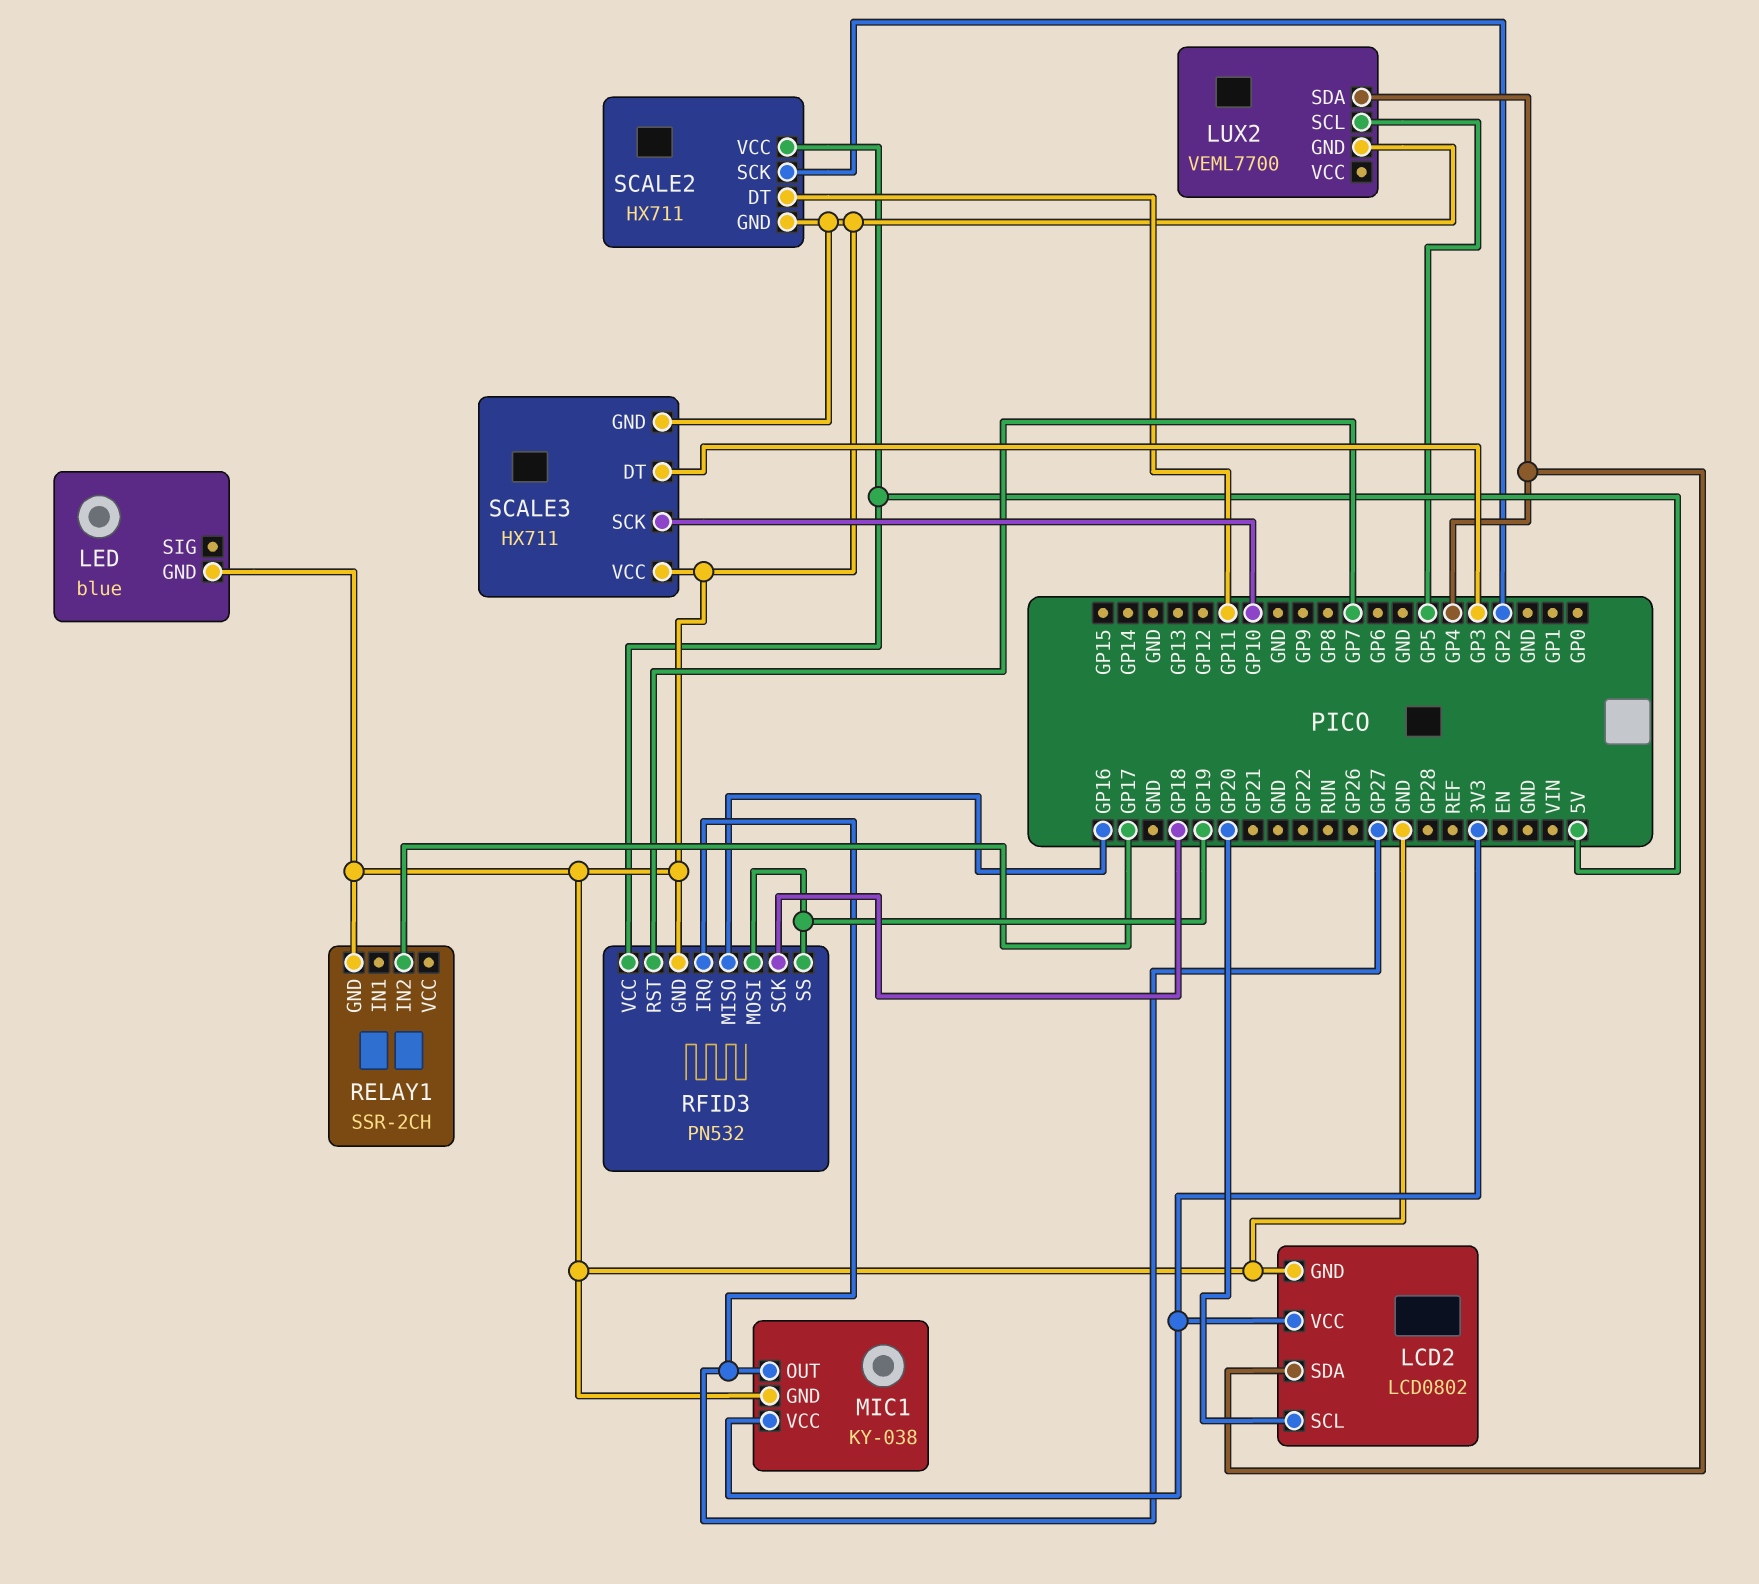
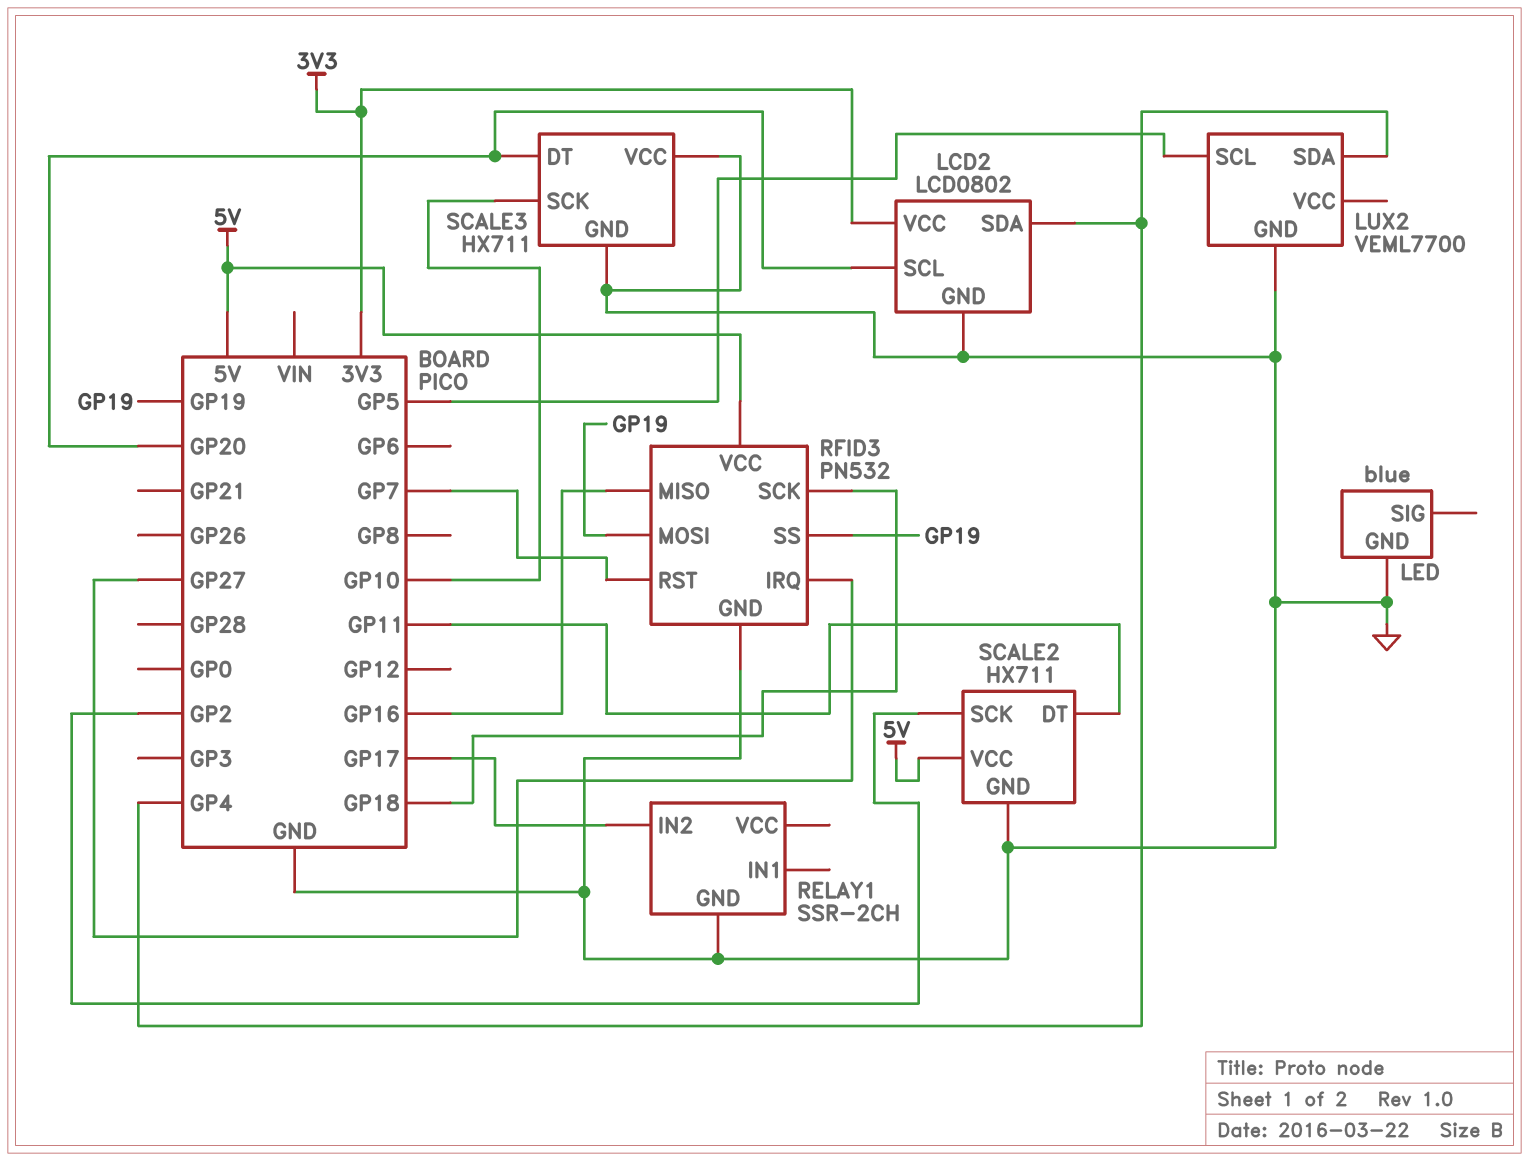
MIC1: KY-038 -> none
MIC1 pin GND: GND -> none
MIC1 pin OUT: GP27 -> none
MIC1 pin VCC: 3V3 -> none
SCALE3 pin DT: GP3 -> GP20

